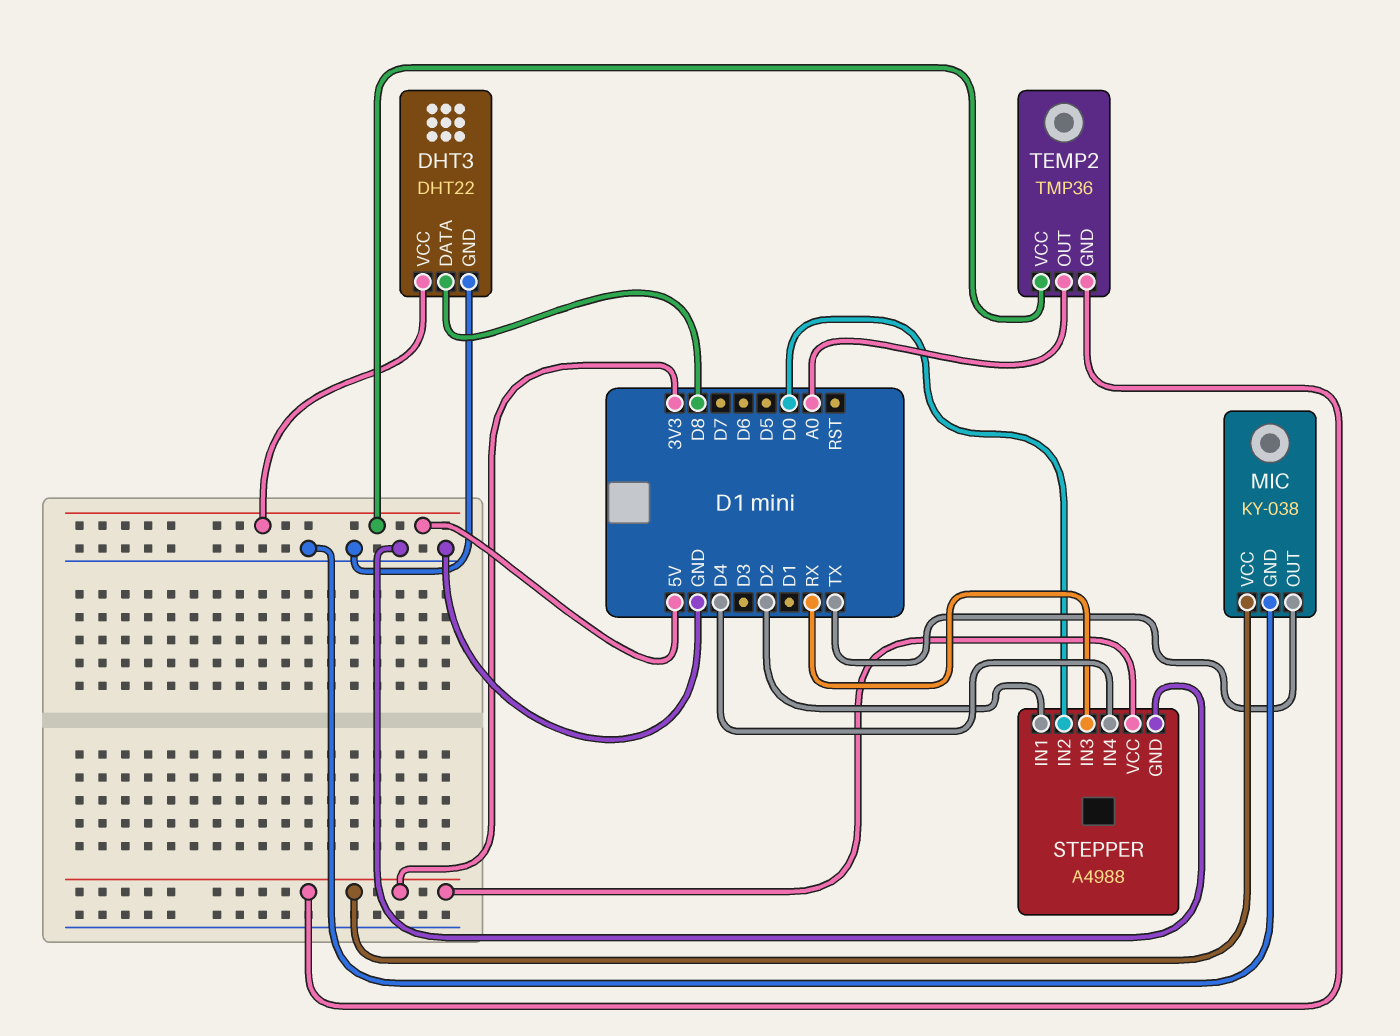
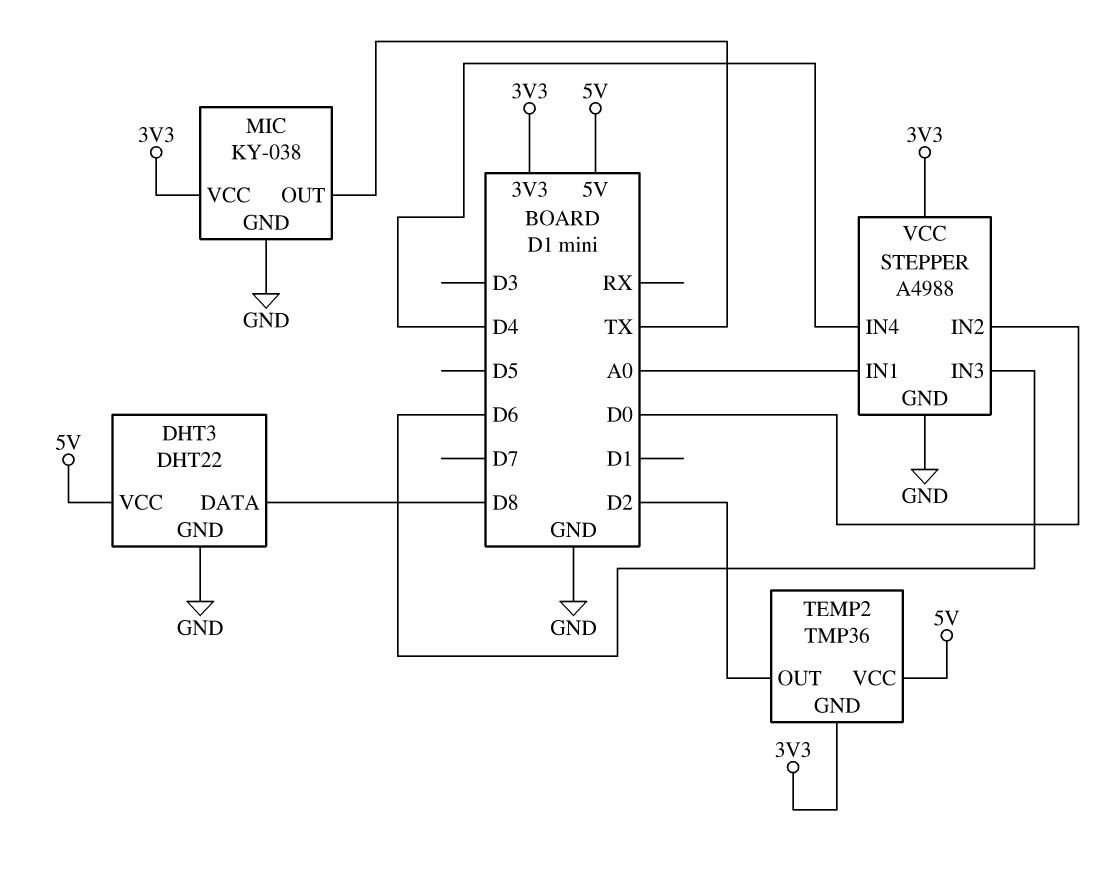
STEPPER pin IN1: D2 -> A0
STEPPER pin IN3: RX -> D6
TEMP2 pin OUT: A0 -> D2

